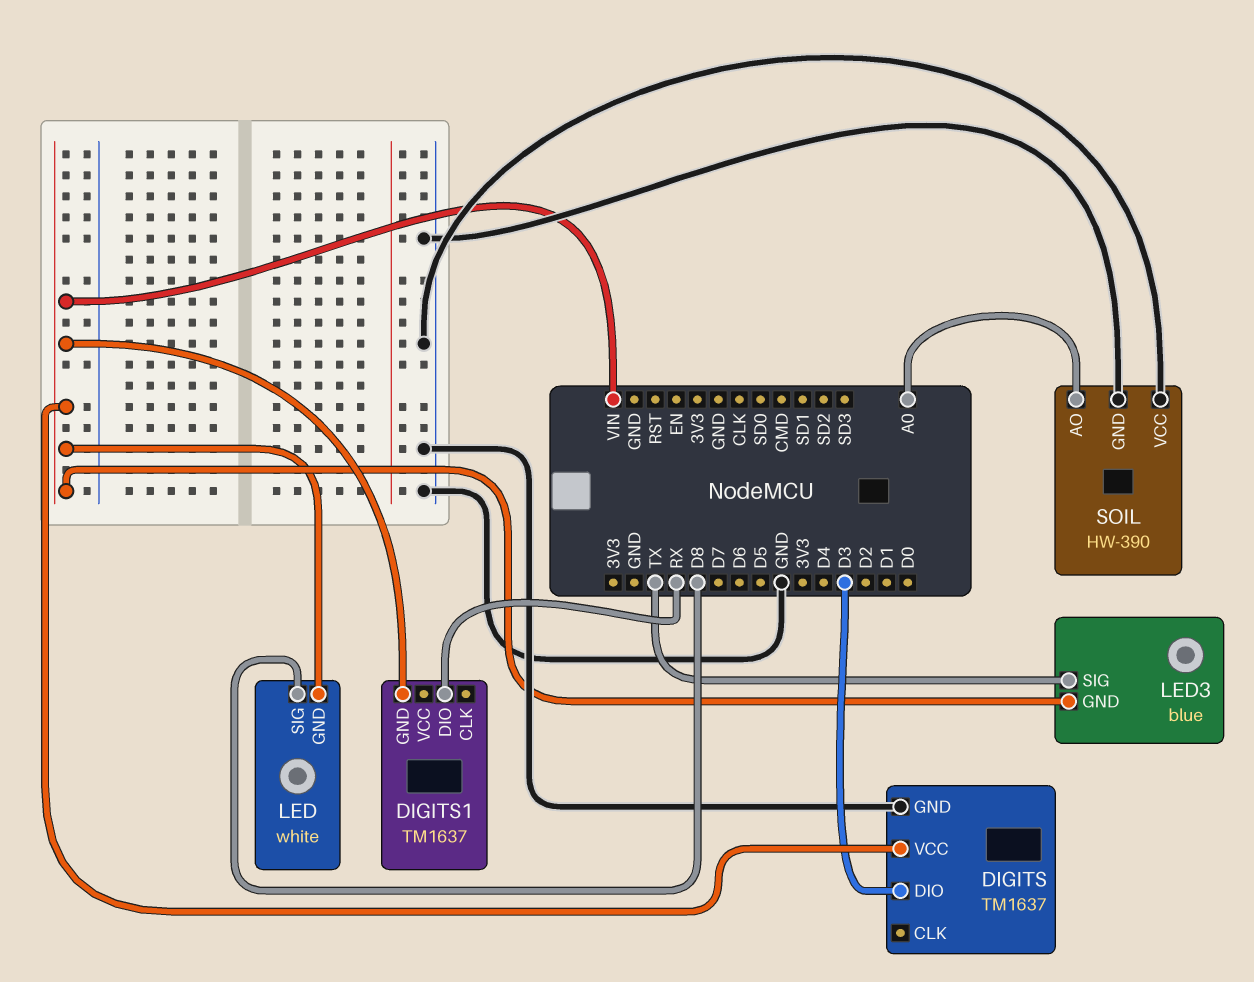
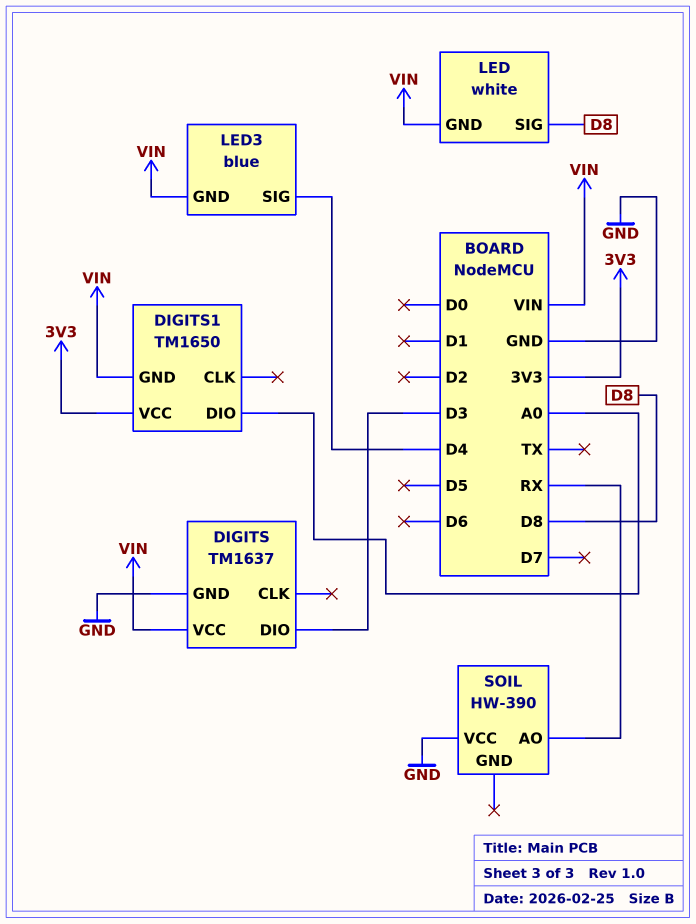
DIGITS1: TM1637 -> TM1650
DIGITS1 pin DIO: RX -> A0
DIGITS1 pin VCC: none -> 3V3
LED3 pin SIG: TX -> D4
SOIL pin AO: A0 -> RX
SOIL pin GND: GND -> none

